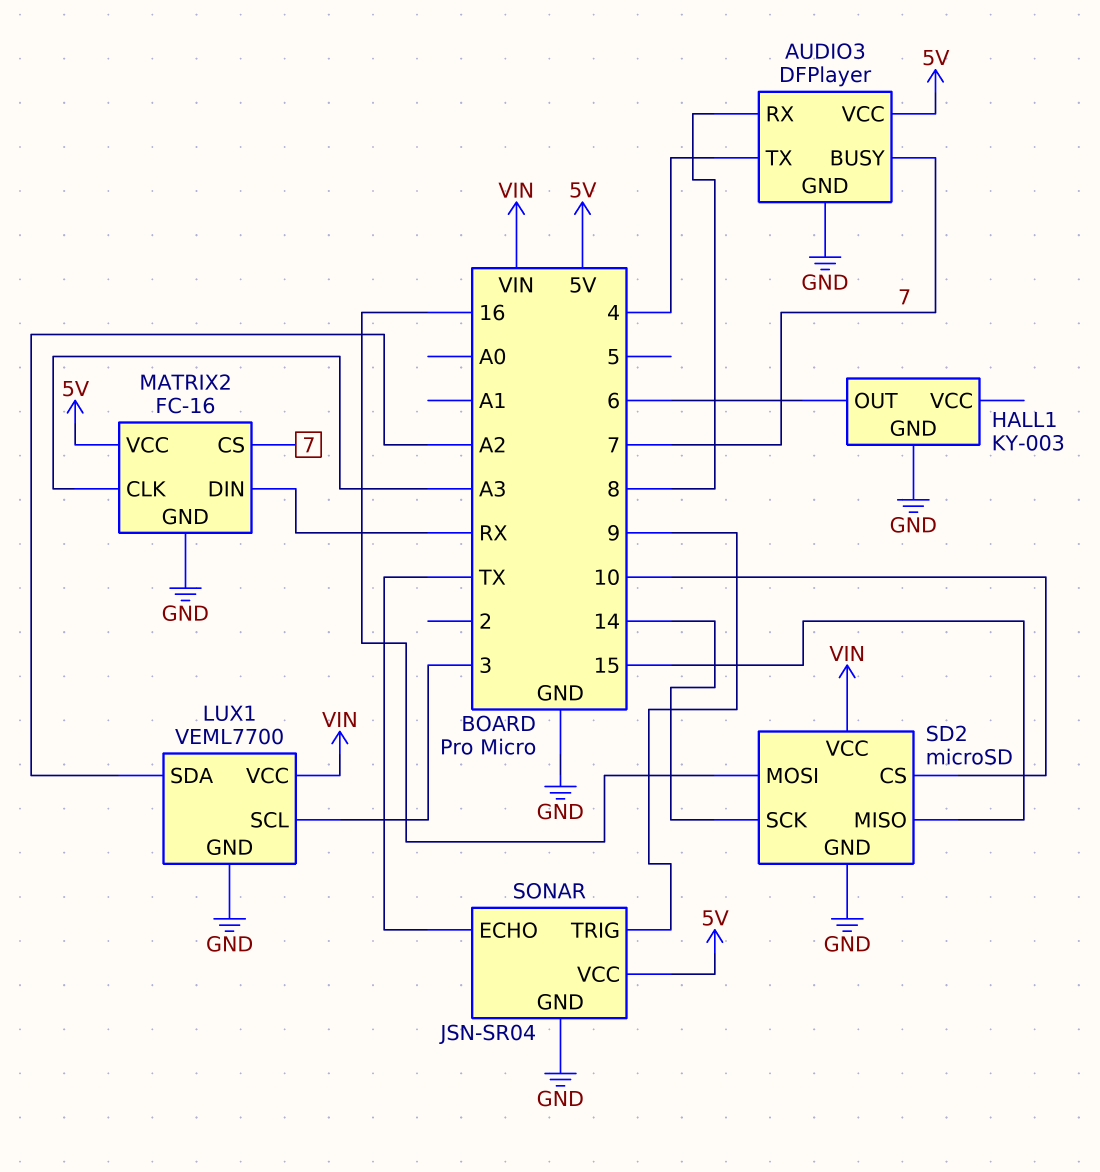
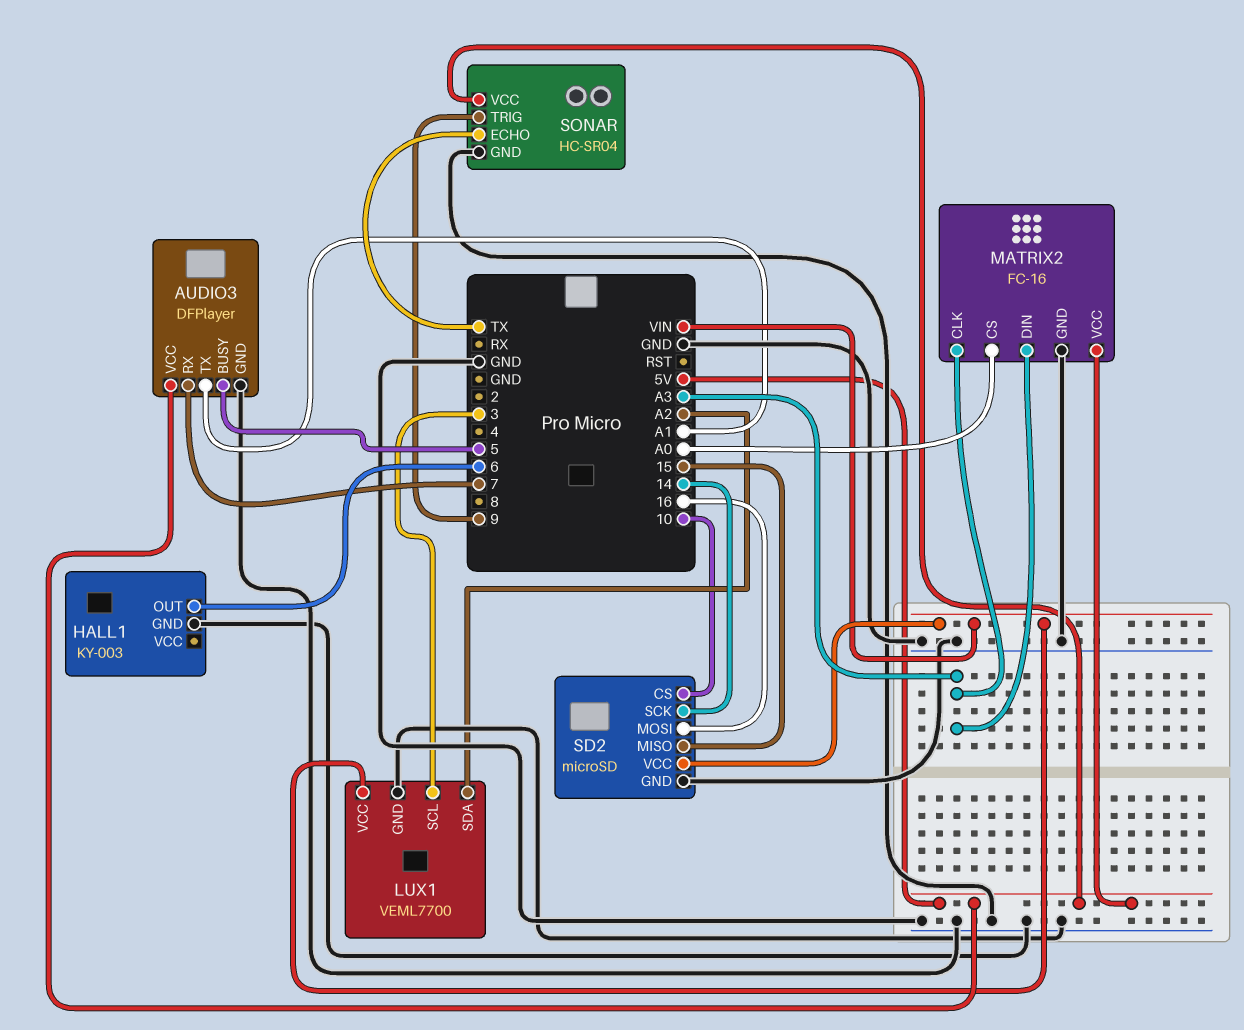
AUDIO3 pin BUSY: 7 -> 5
AUDIO3 pin RX: 8 -> 7
AUDIO3 pin TX: 4 -> A1
MATRIX2 pin CS: 7 -> A0
MATRIX2 pin DIN: RX -> A3
SONAR: JSN-SR04 -> HC-SR04

